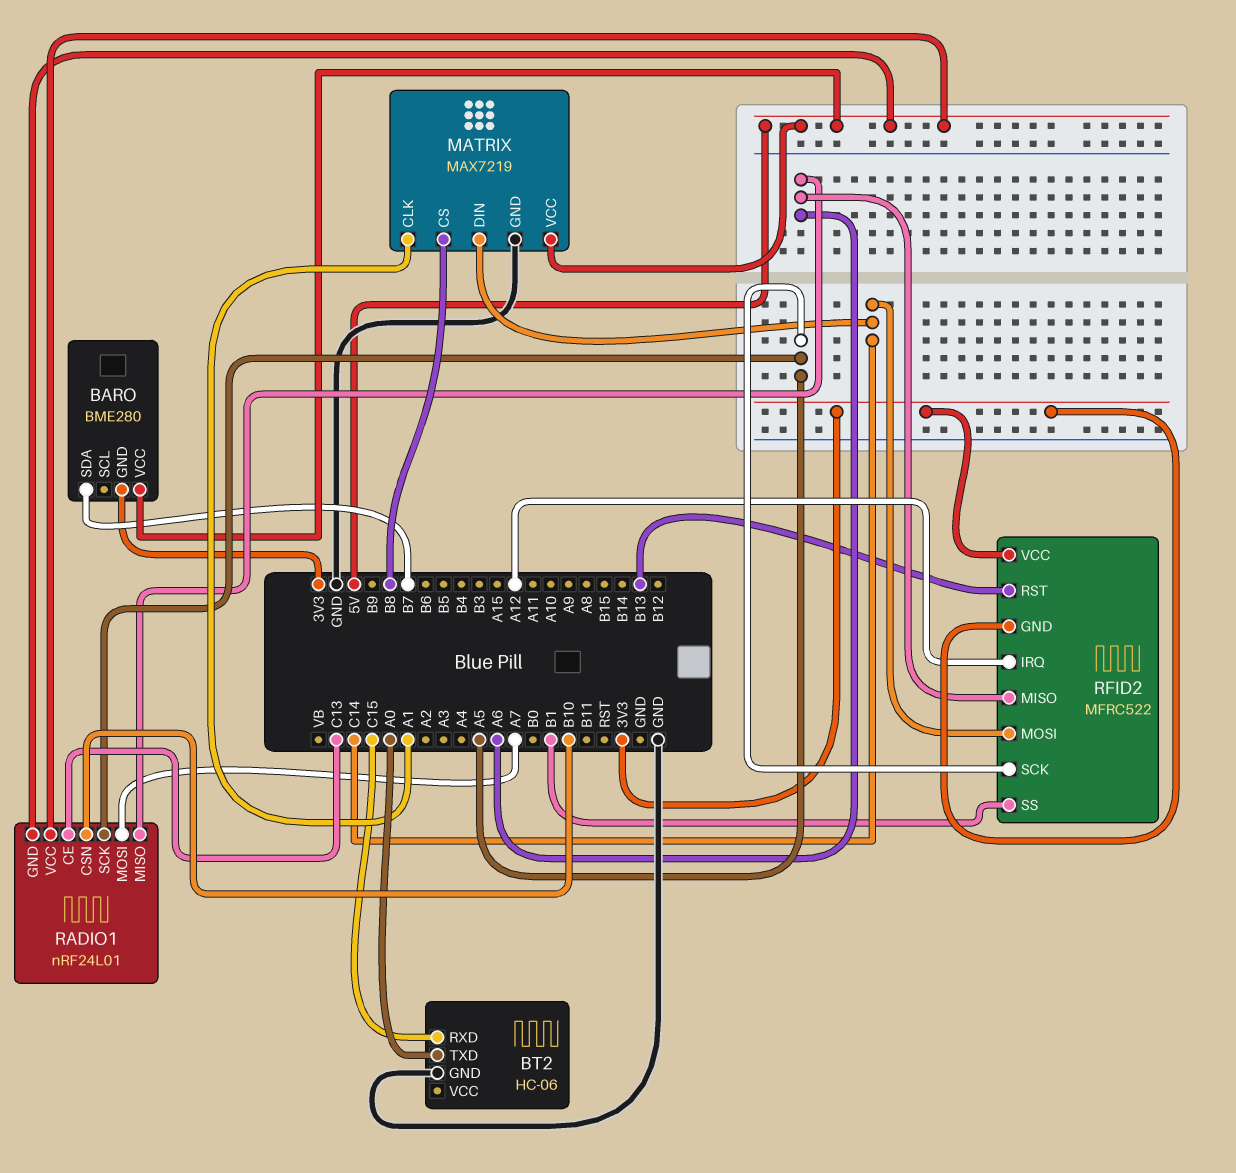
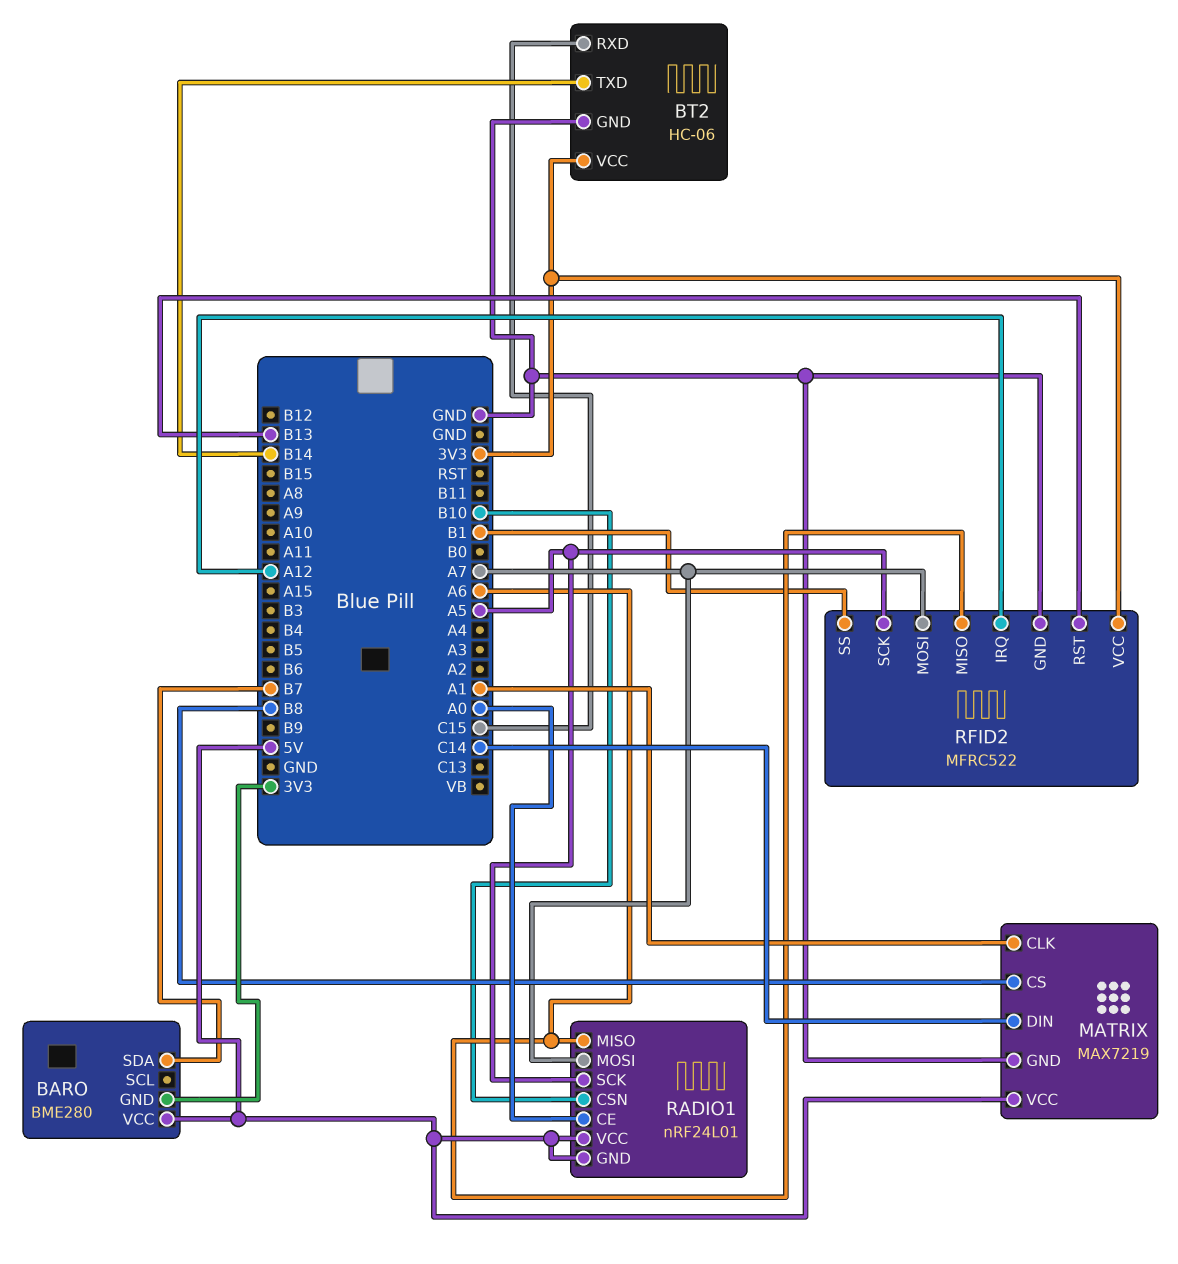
BT2 pin TXD: A0 -> B14
BT2 pin VCC: none -> 3V3
RADIO1 pin CE: C13 -> A0
RFID2 pin GND: 3V3 -> GND
RFID2 pin MOSI: C14 -> A7

